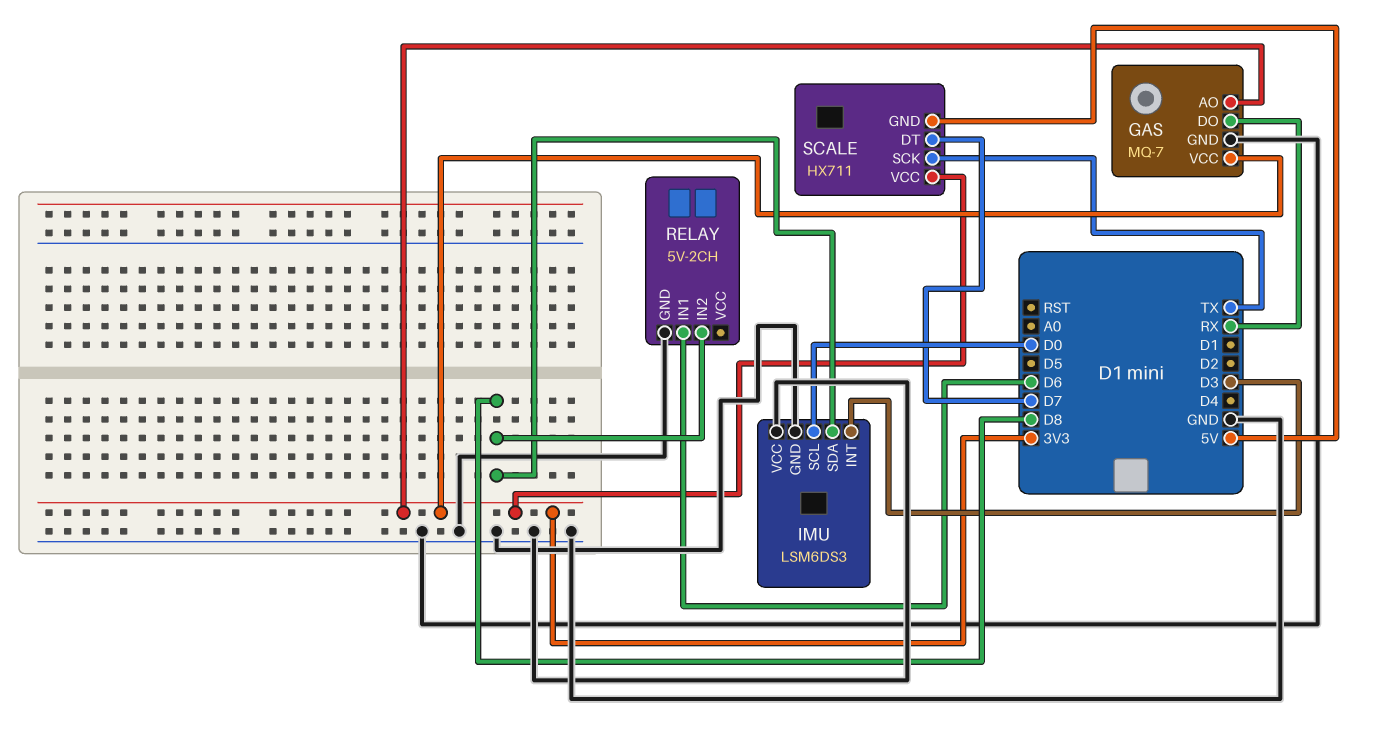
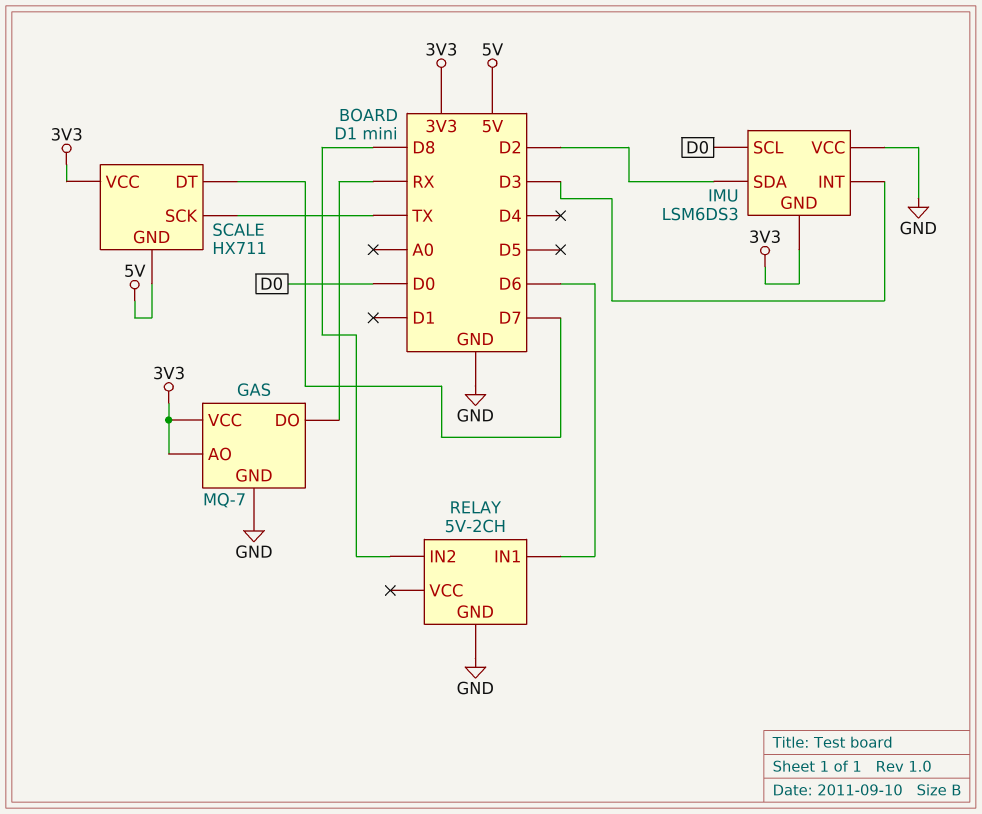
IMU pin GND: GND -> 3V3
IMU pin SDA: D8 -> D2

